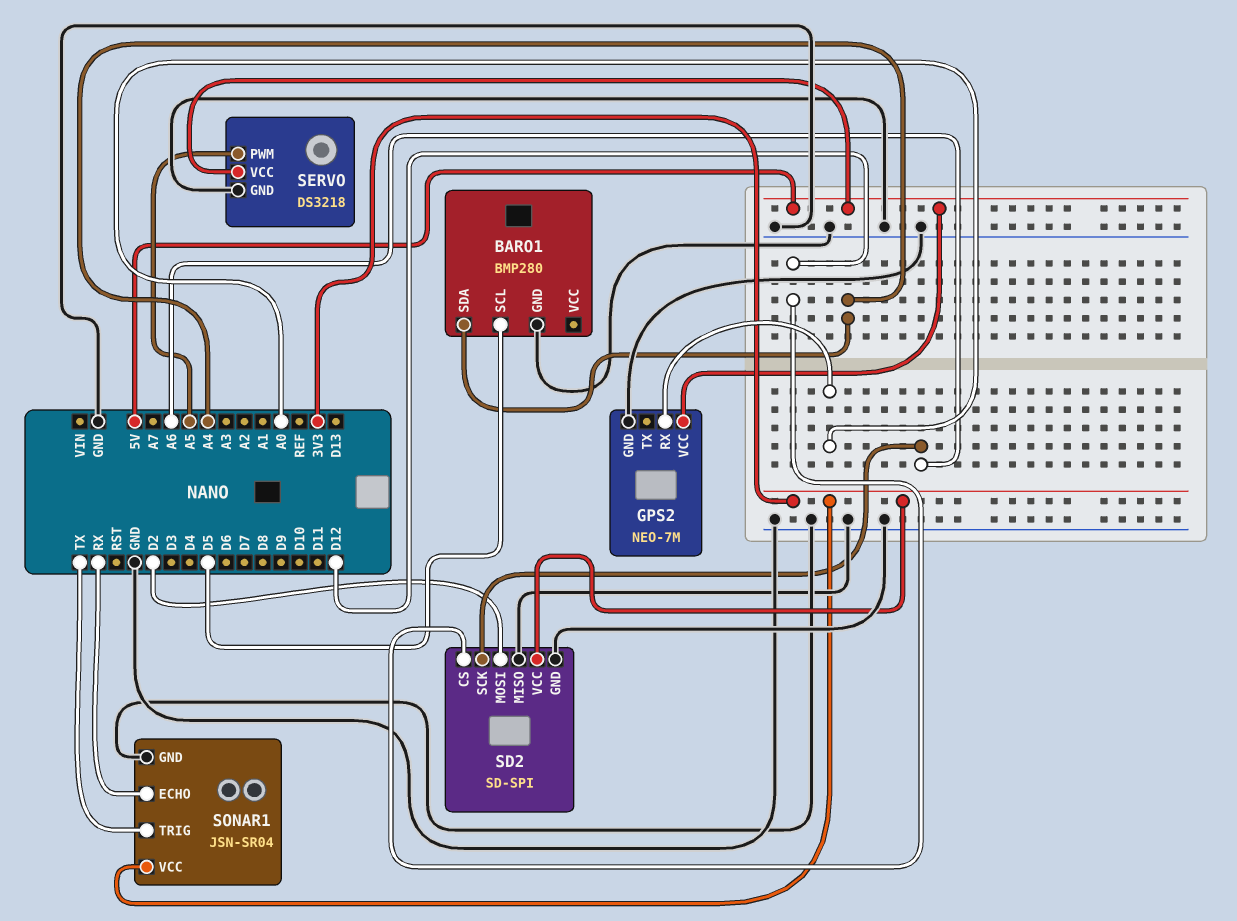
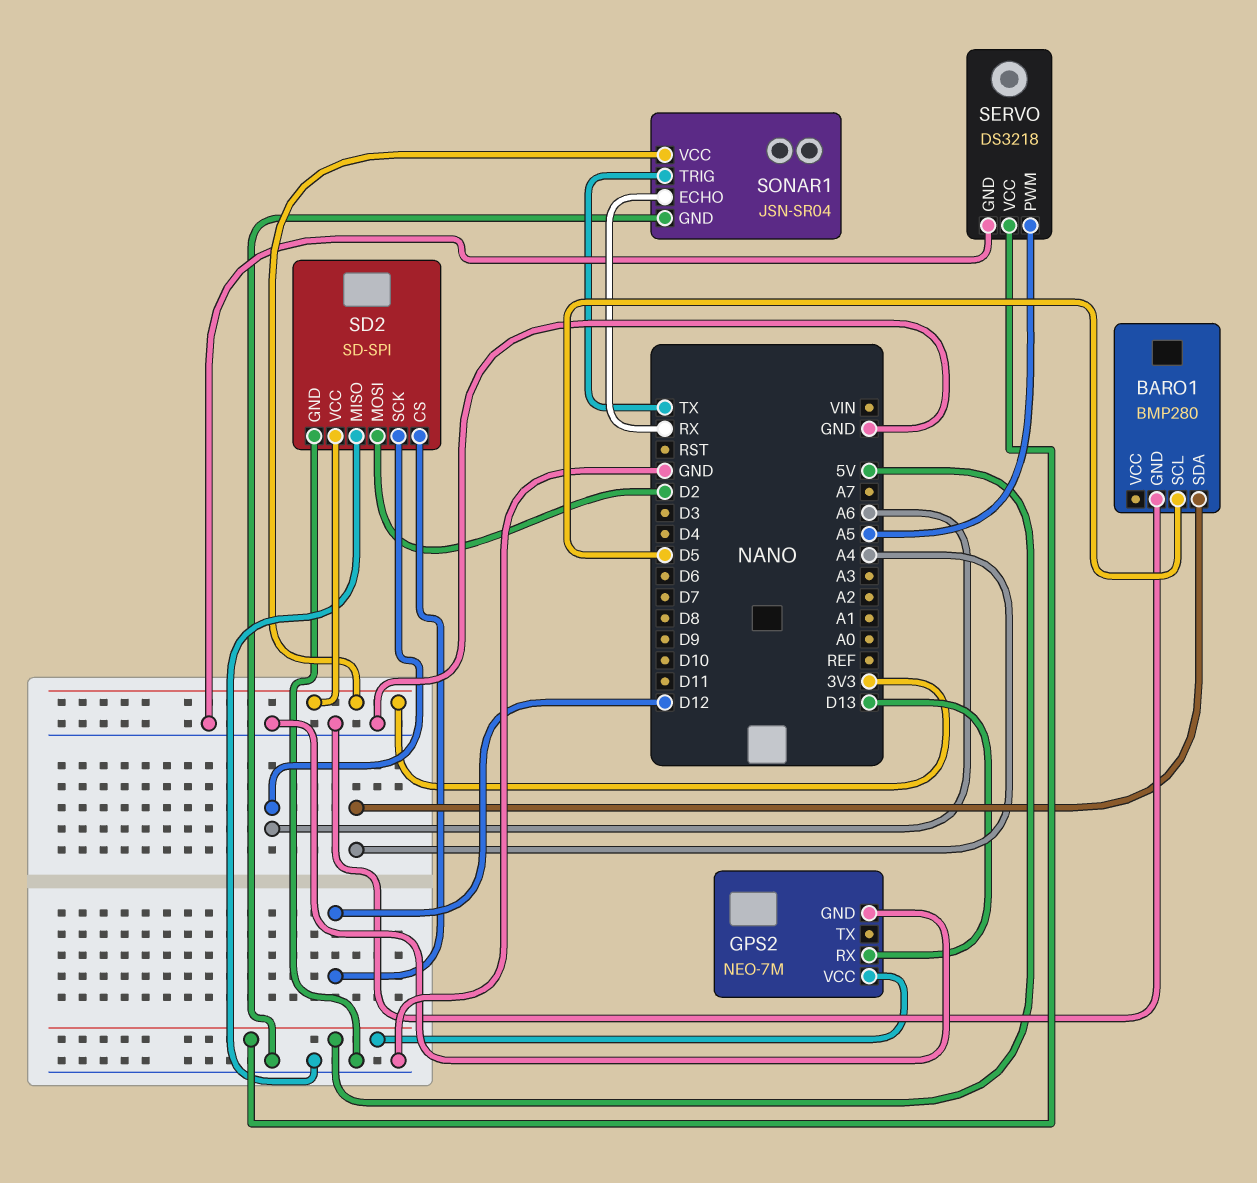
GPS2 pin RX: A0 -> D13

